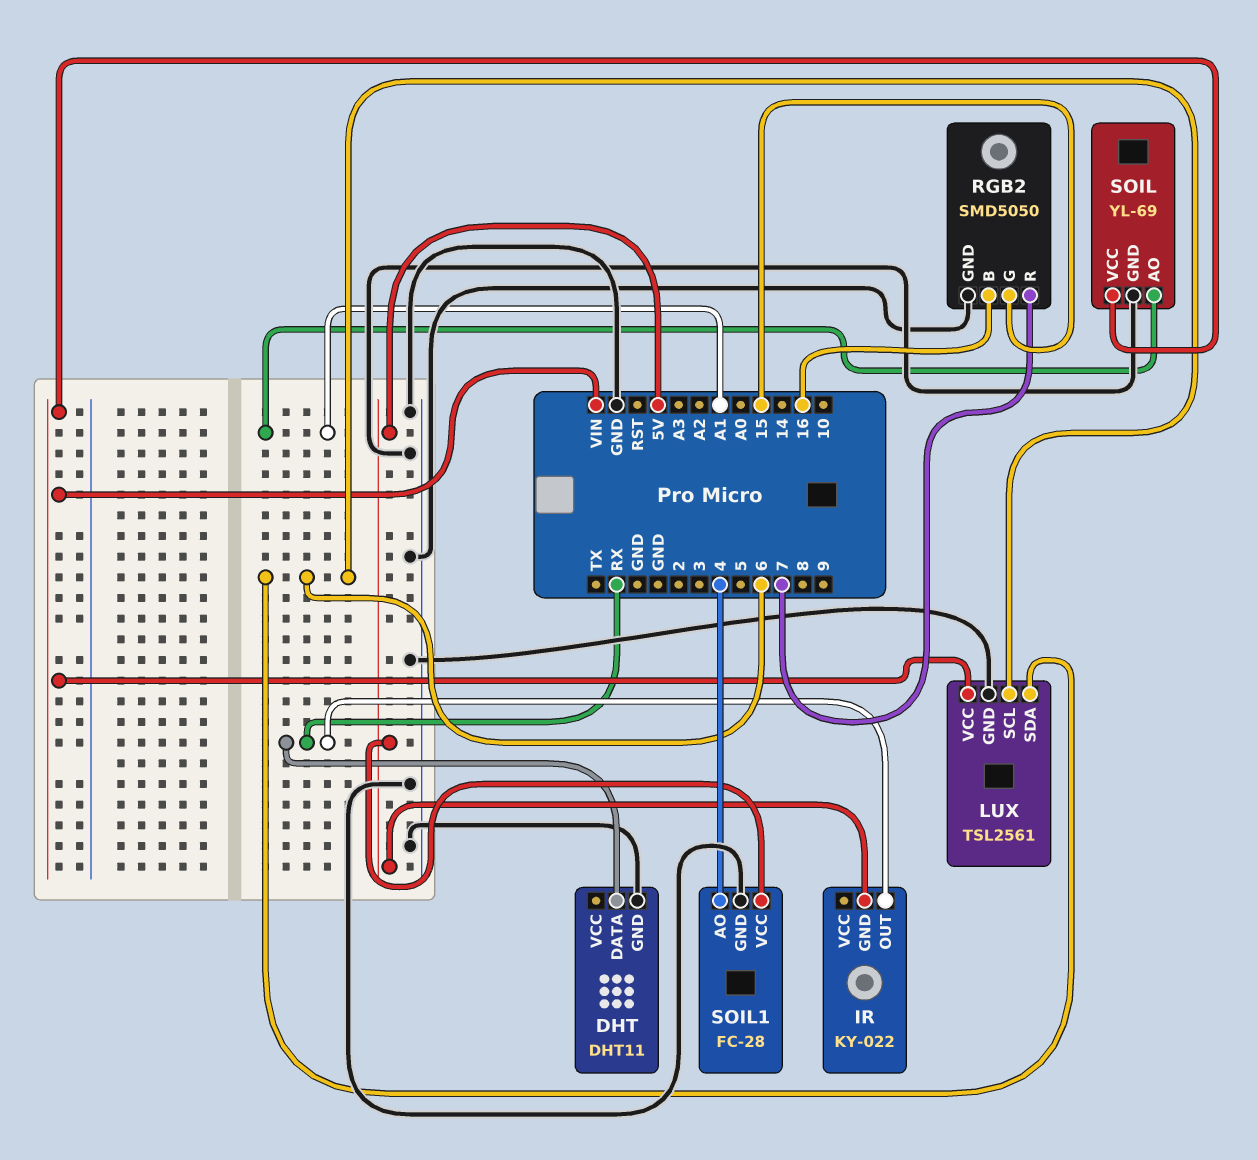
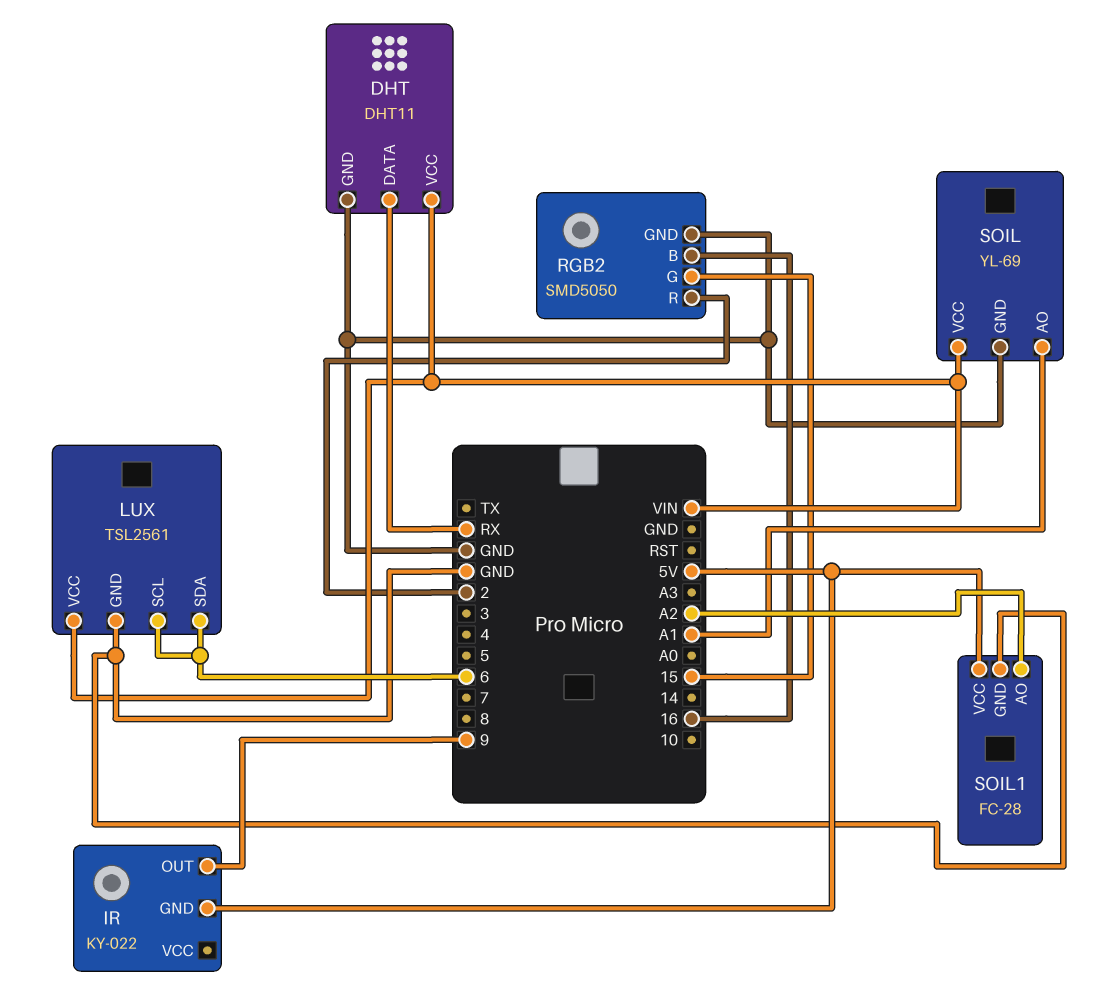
DHT pin VCC: none -> VIN
IR pin OUT: RX -> 9
RGB2 pin R: 7 -> 2
SOIL1 pin AO: 4 -> A2

